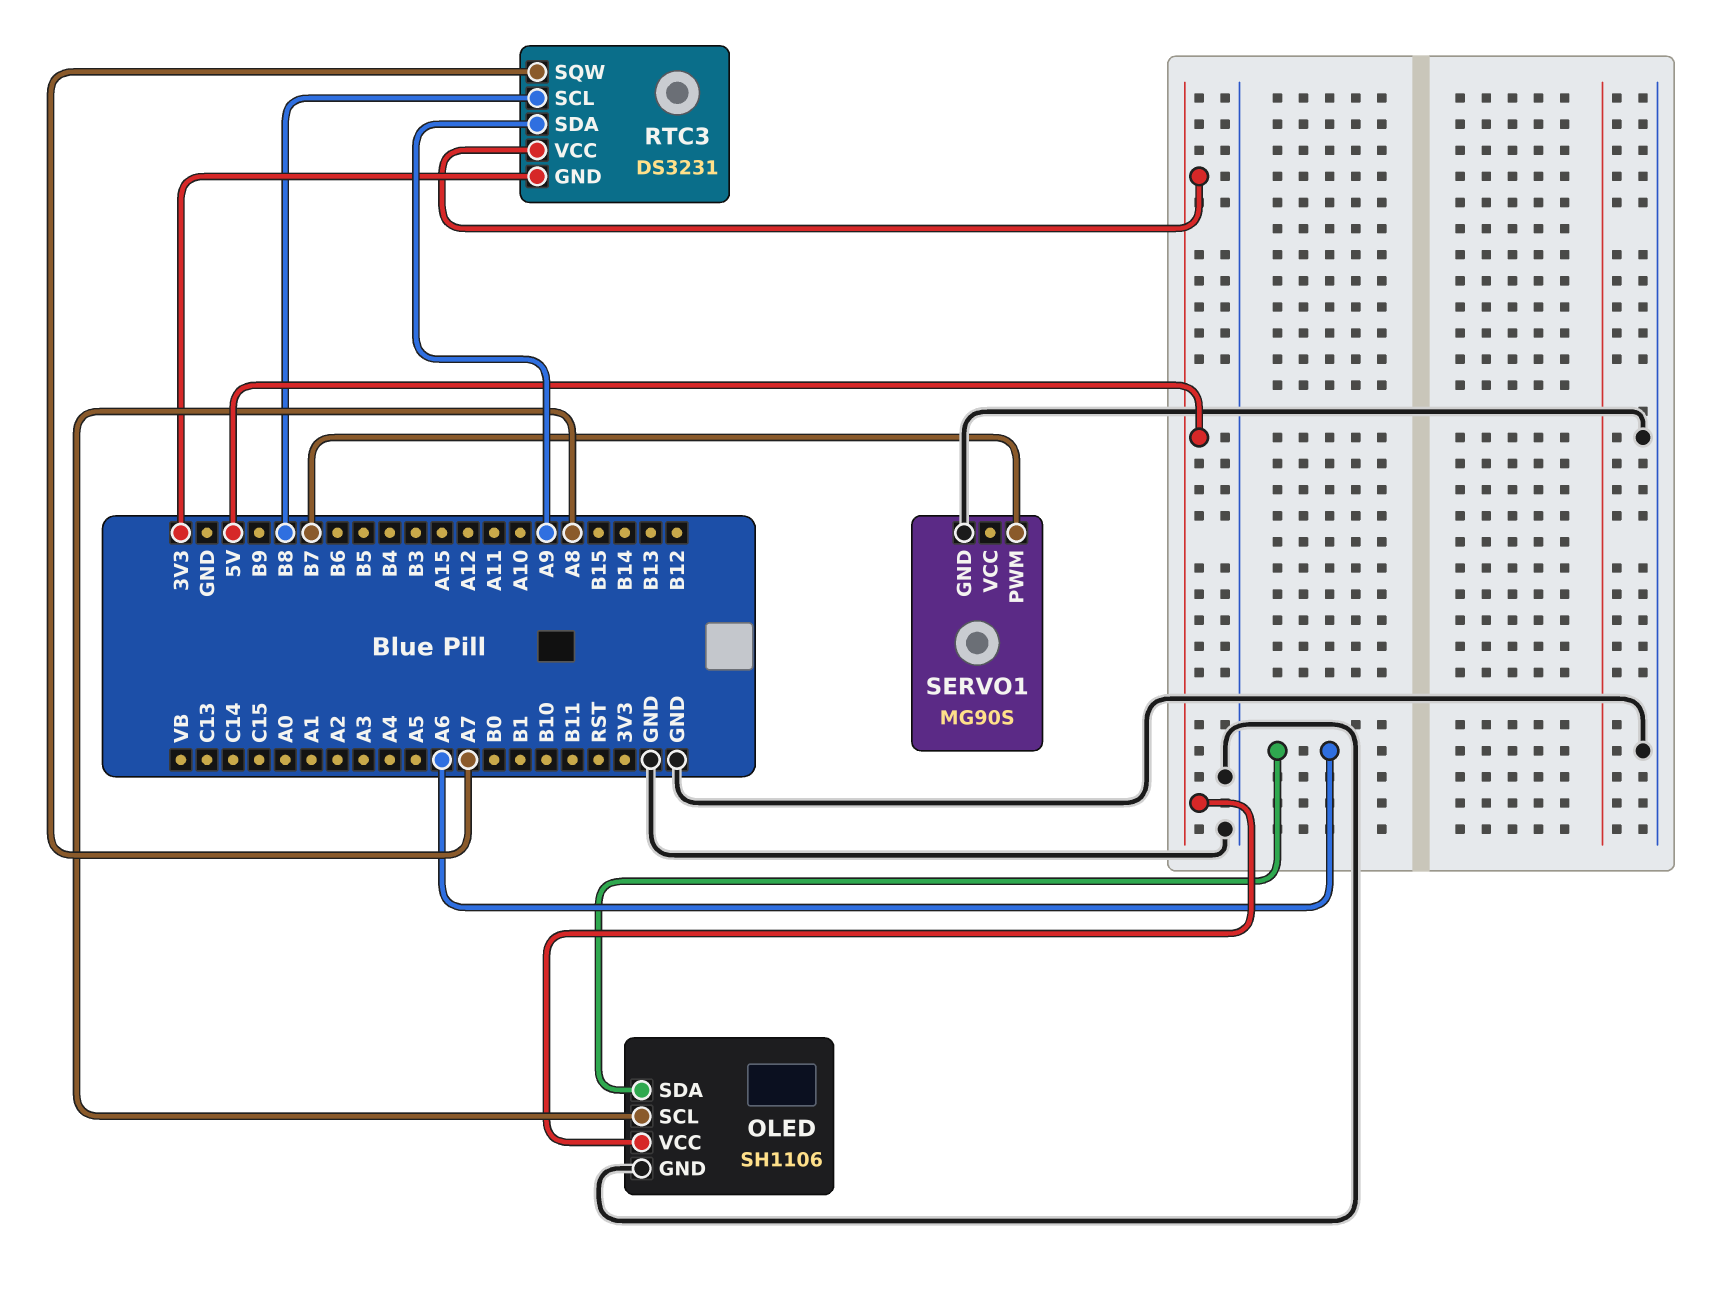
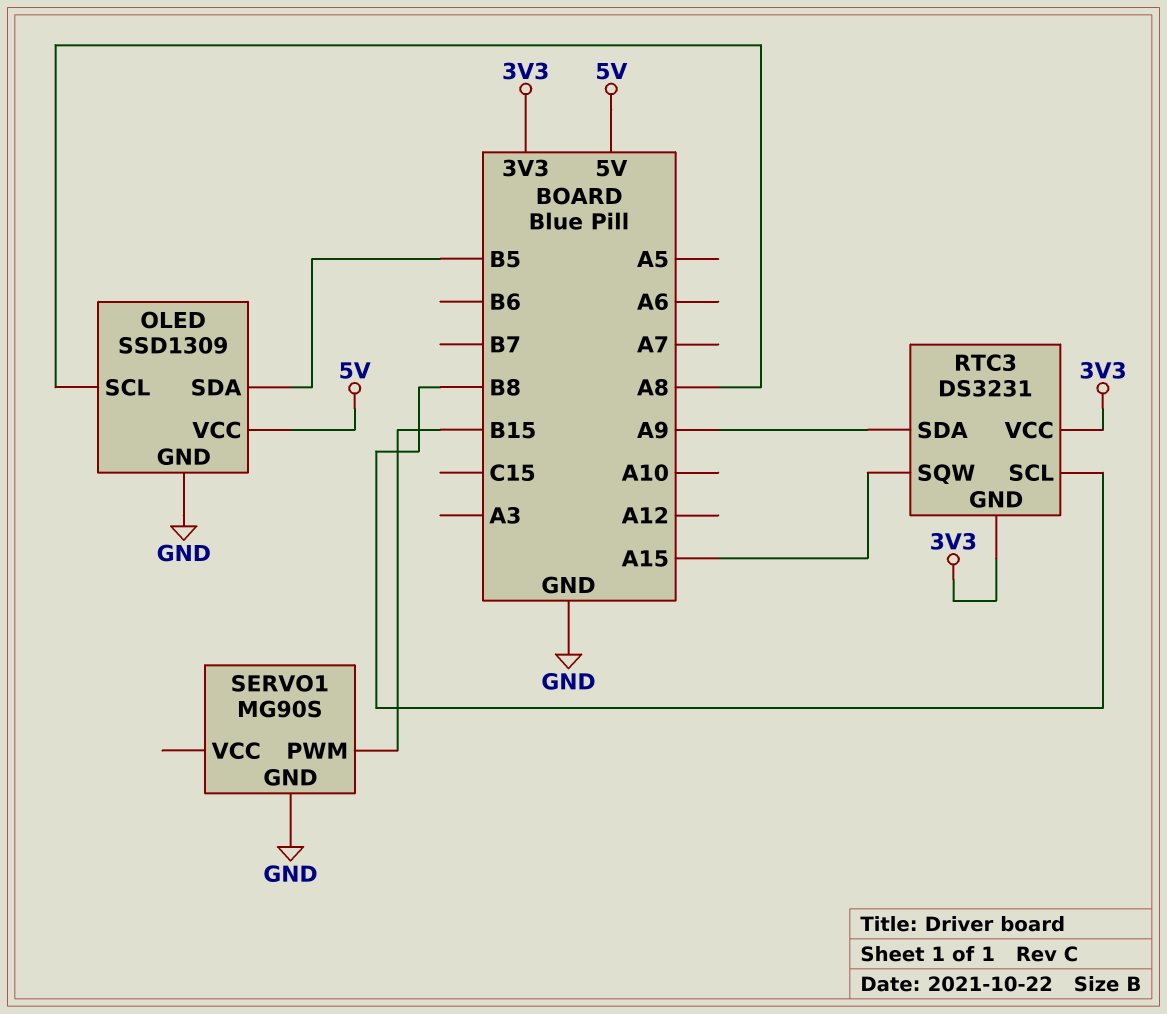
OLED: SH1106 -> SSD1309
OLED pin SDA: A6 -> B5
RTC3 pin SQW: A7 -> A15
RTC3 pin VCC: 5V -> 3V3
SERVO1 pin PWM: B7 -> B15

